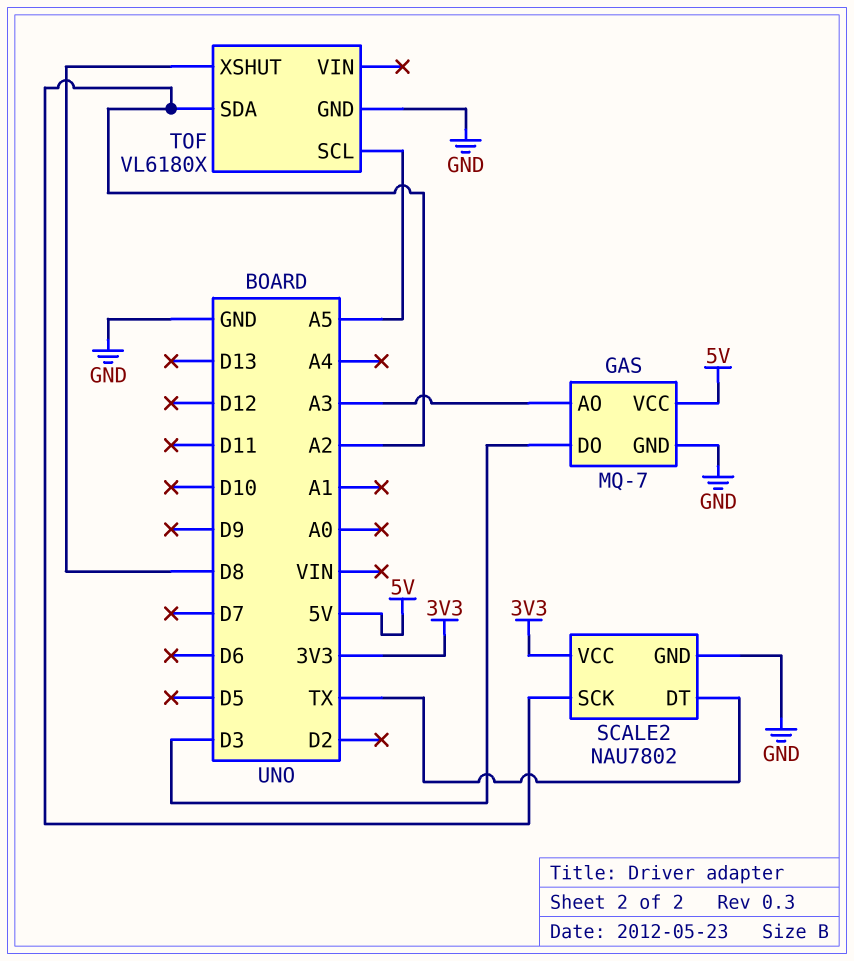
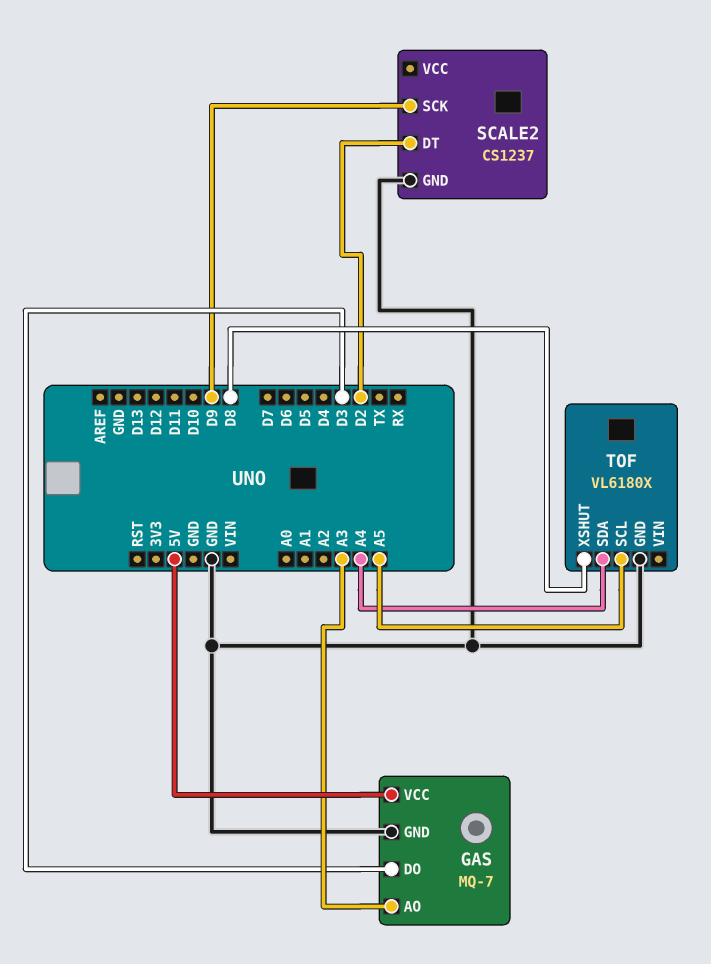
SCALE2: NAU7802 -> CS1237
SCALE2 pin DT: TX -> D2
SCALE2 pin SCK: A2 -> D9
SCALE2 pin VCC: 3V3 -> none
TOF pin SDA: A2 -> A4

